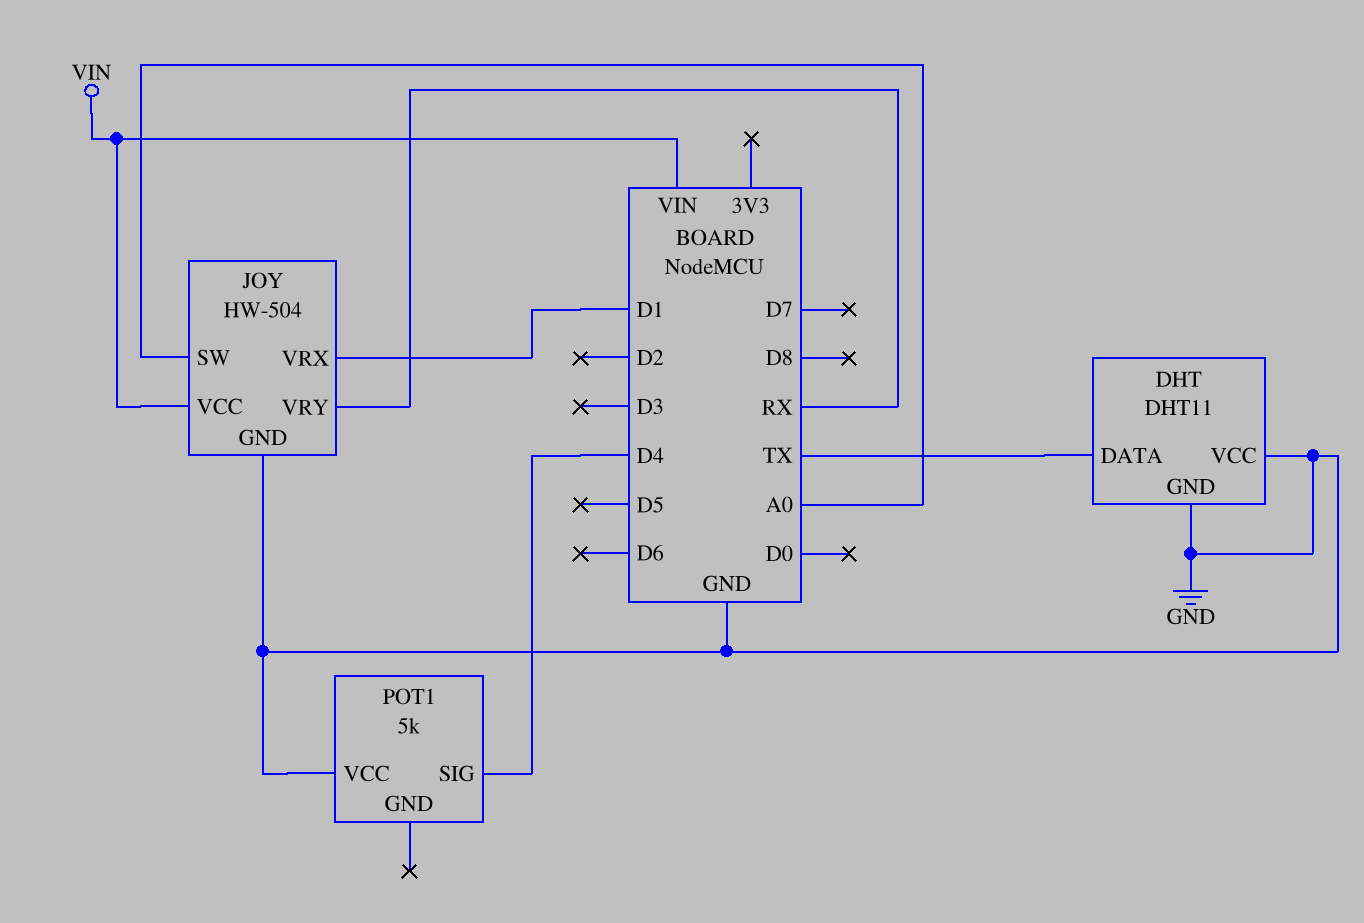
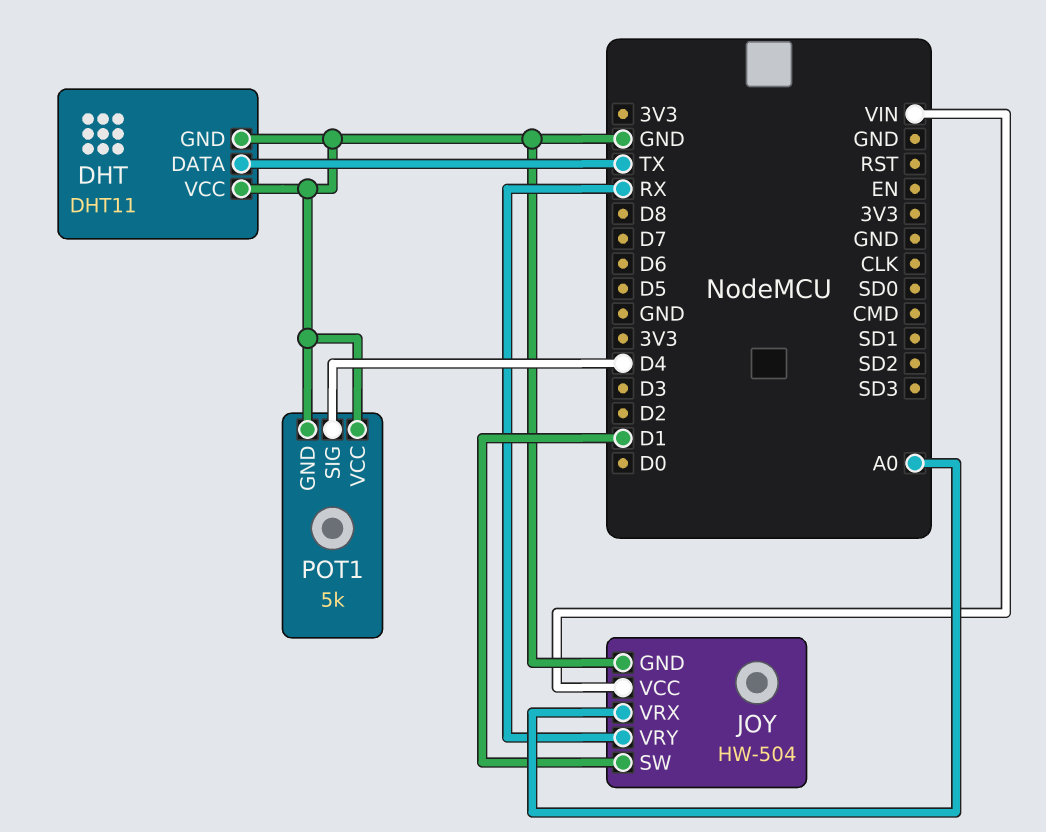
JOY pin SW: A0 -> D1
JOY pin VRX: D1 -> A0
POT1 pin GND: none -> GND

